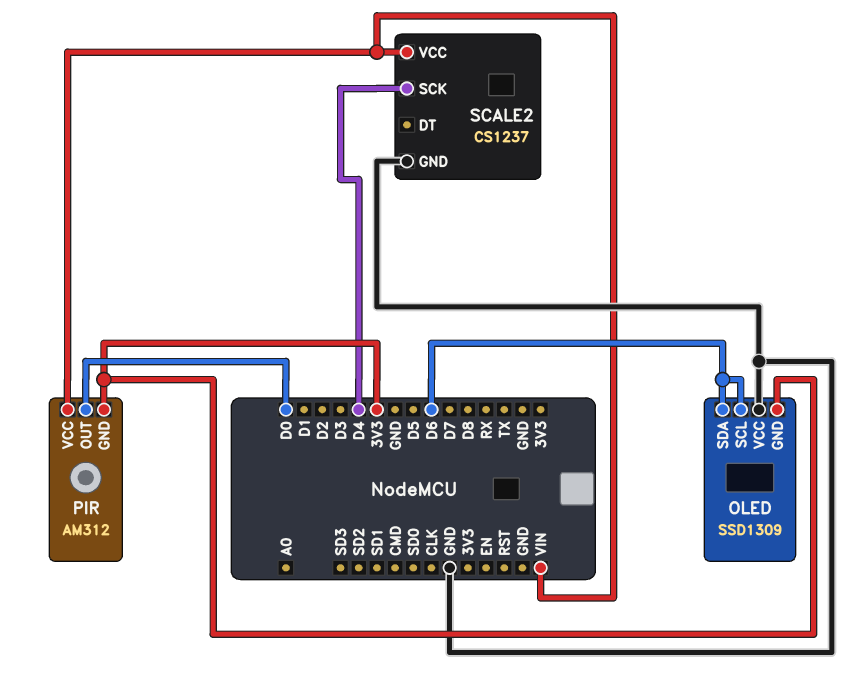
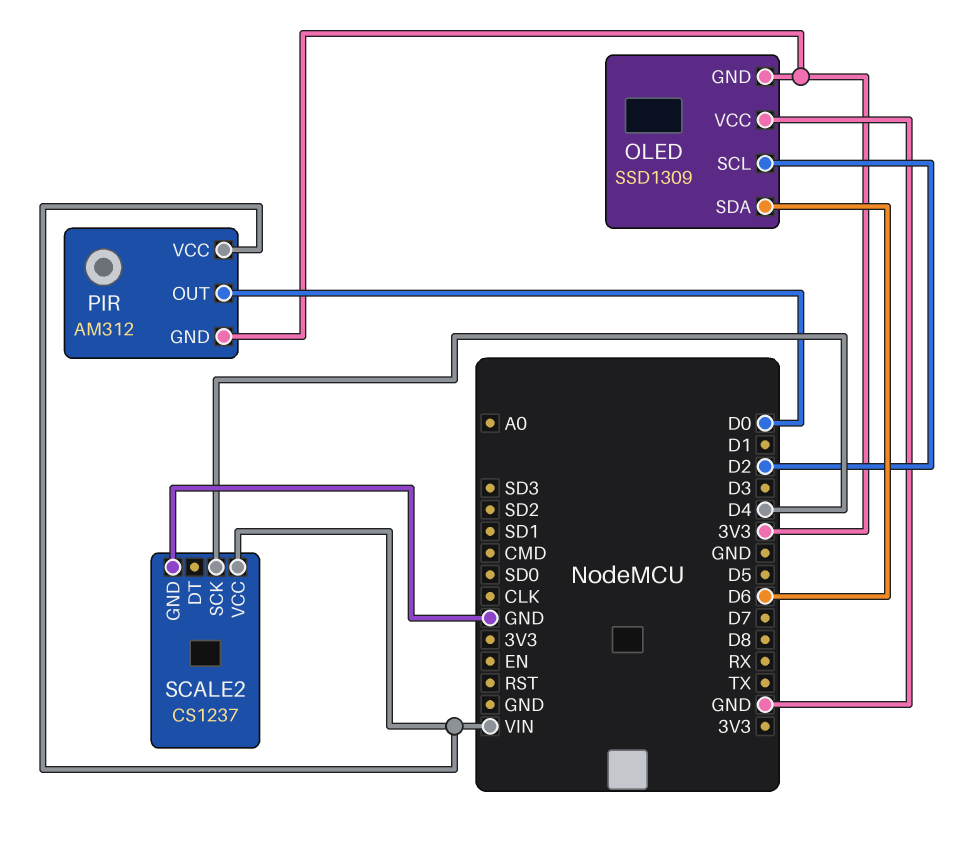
OLED pin SCL: D6 -> D2

